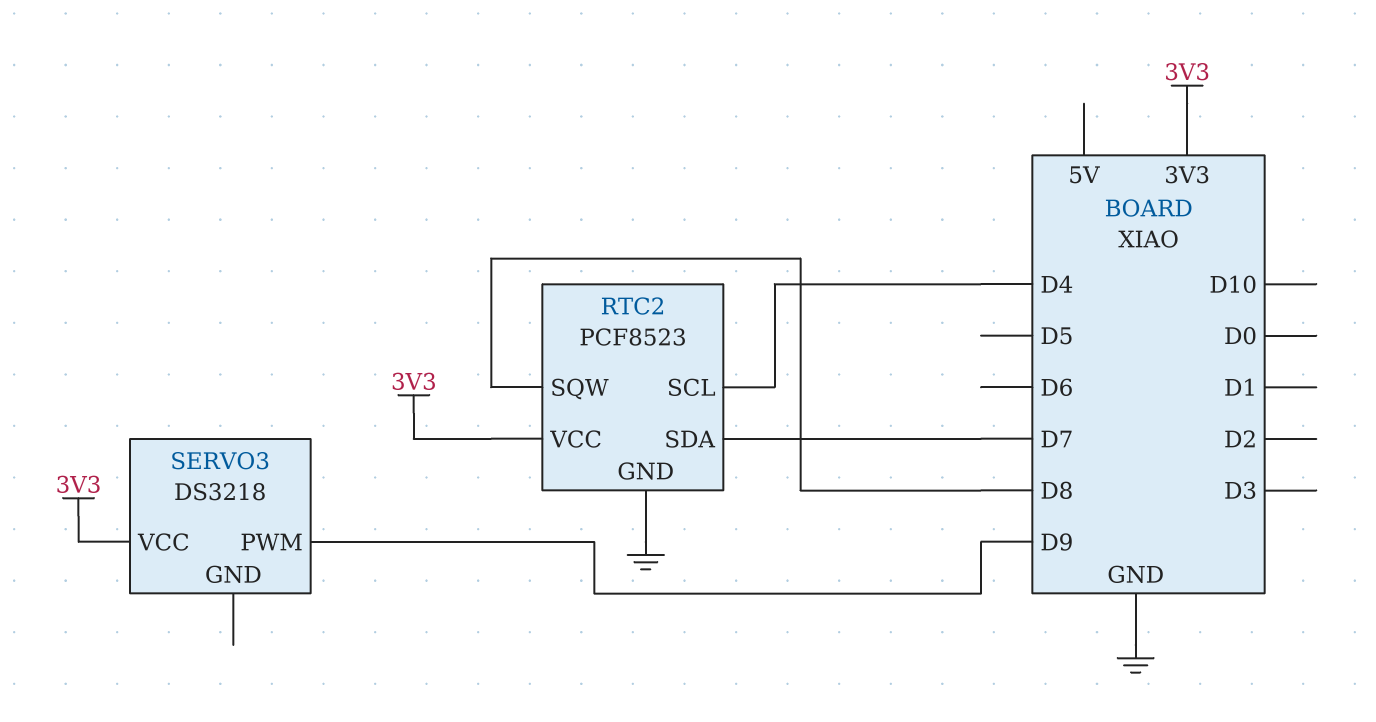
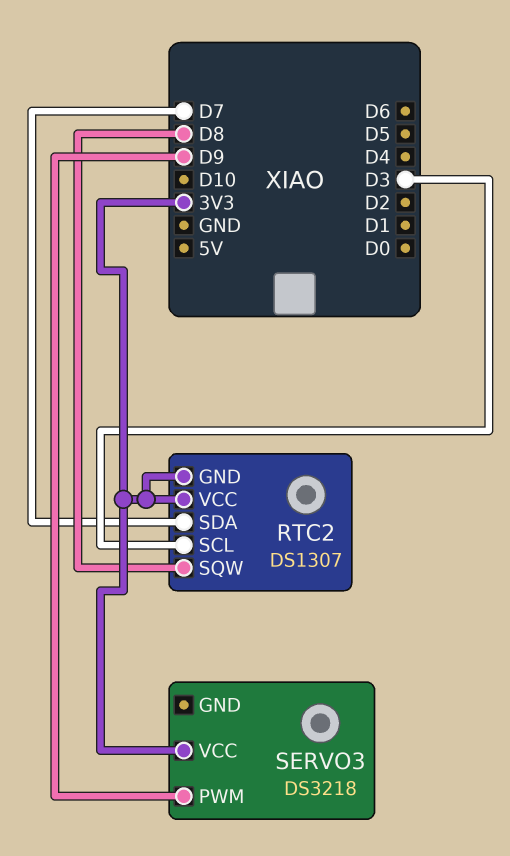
RTC2: PCF8523 -> DS1307
RTC2 pin GND: GND -> 3V3
RTC2 pin SCL: D4 -> D3

